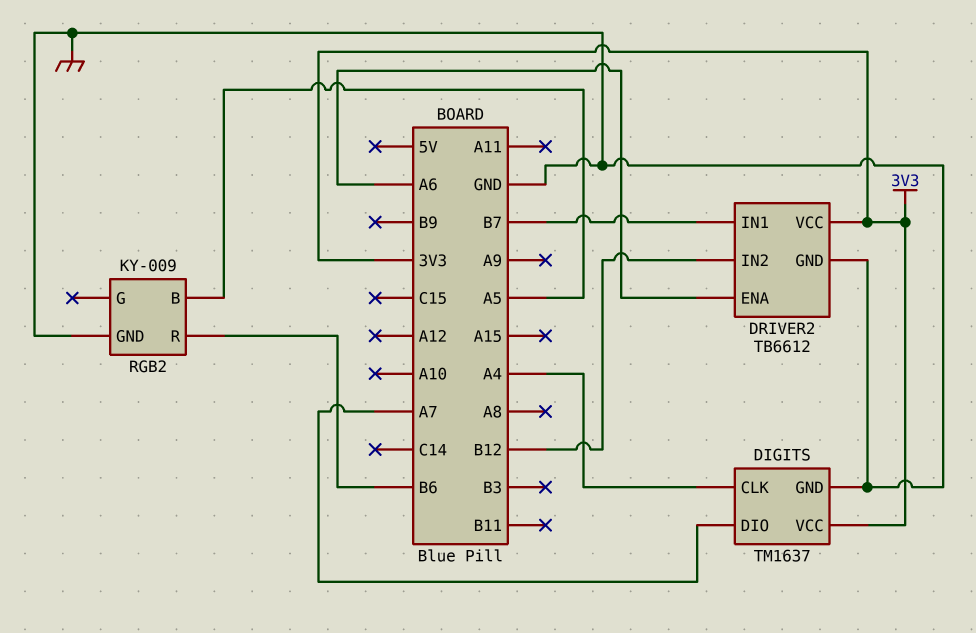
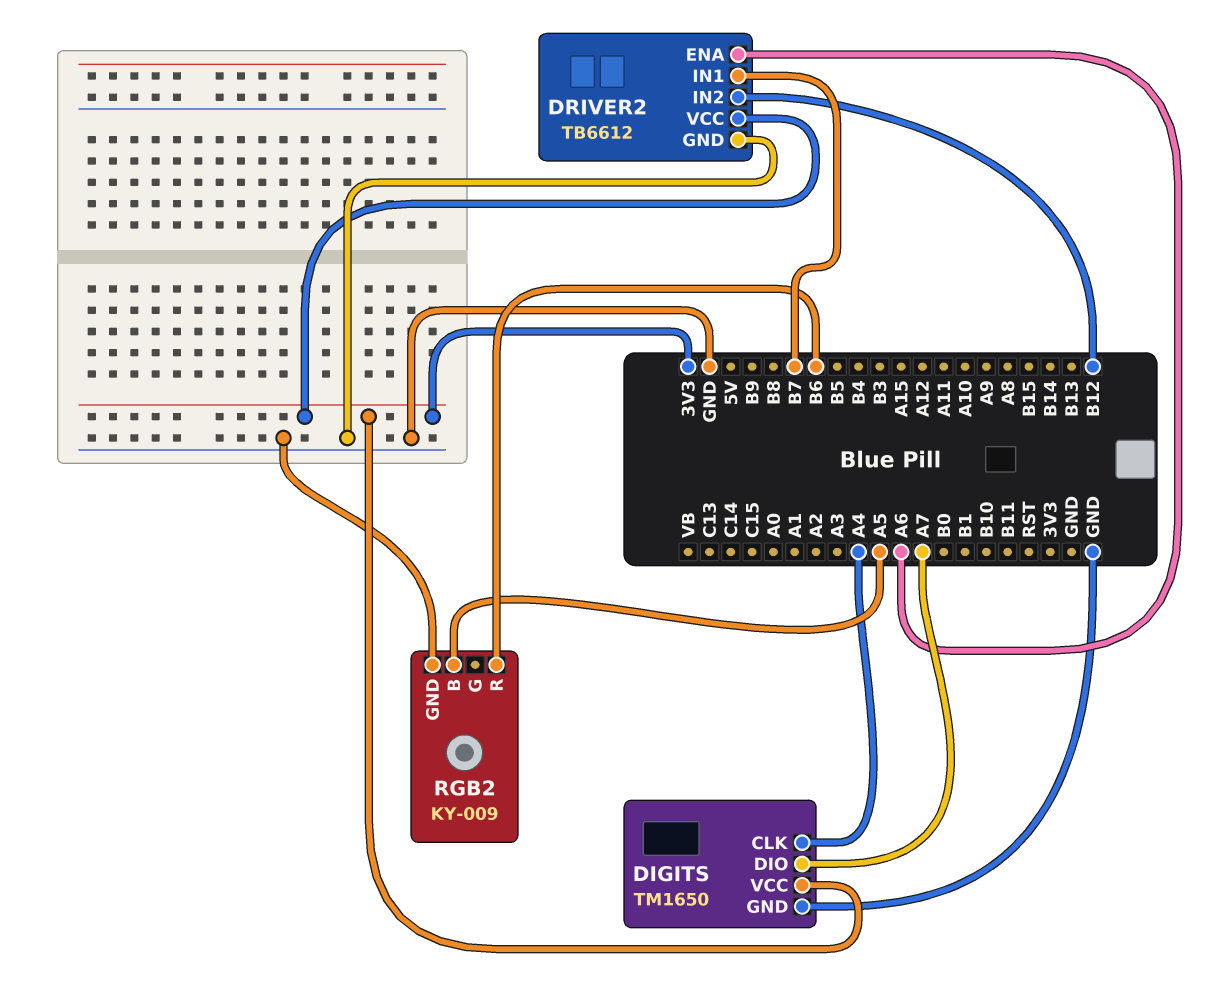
DIGITS: TM1637 -> TM1650

